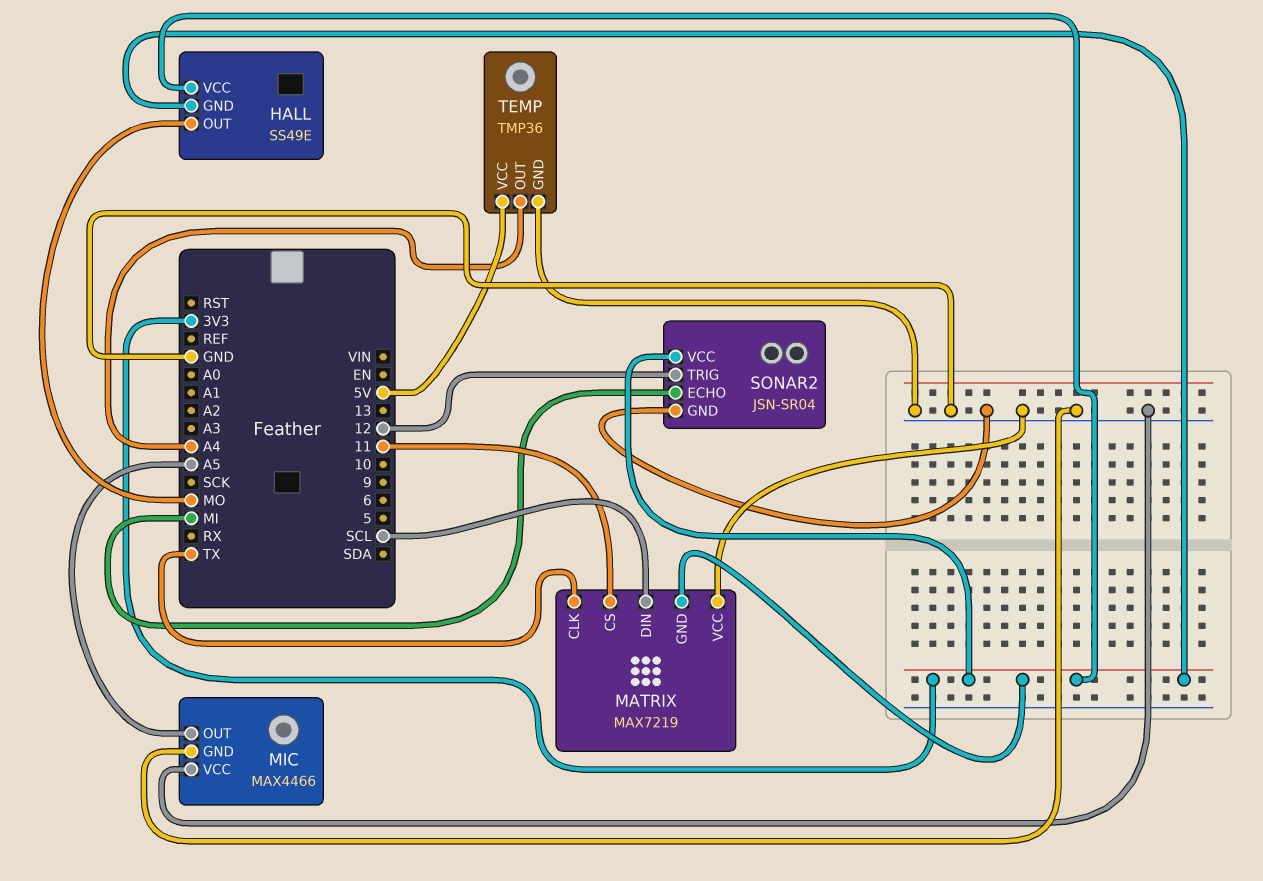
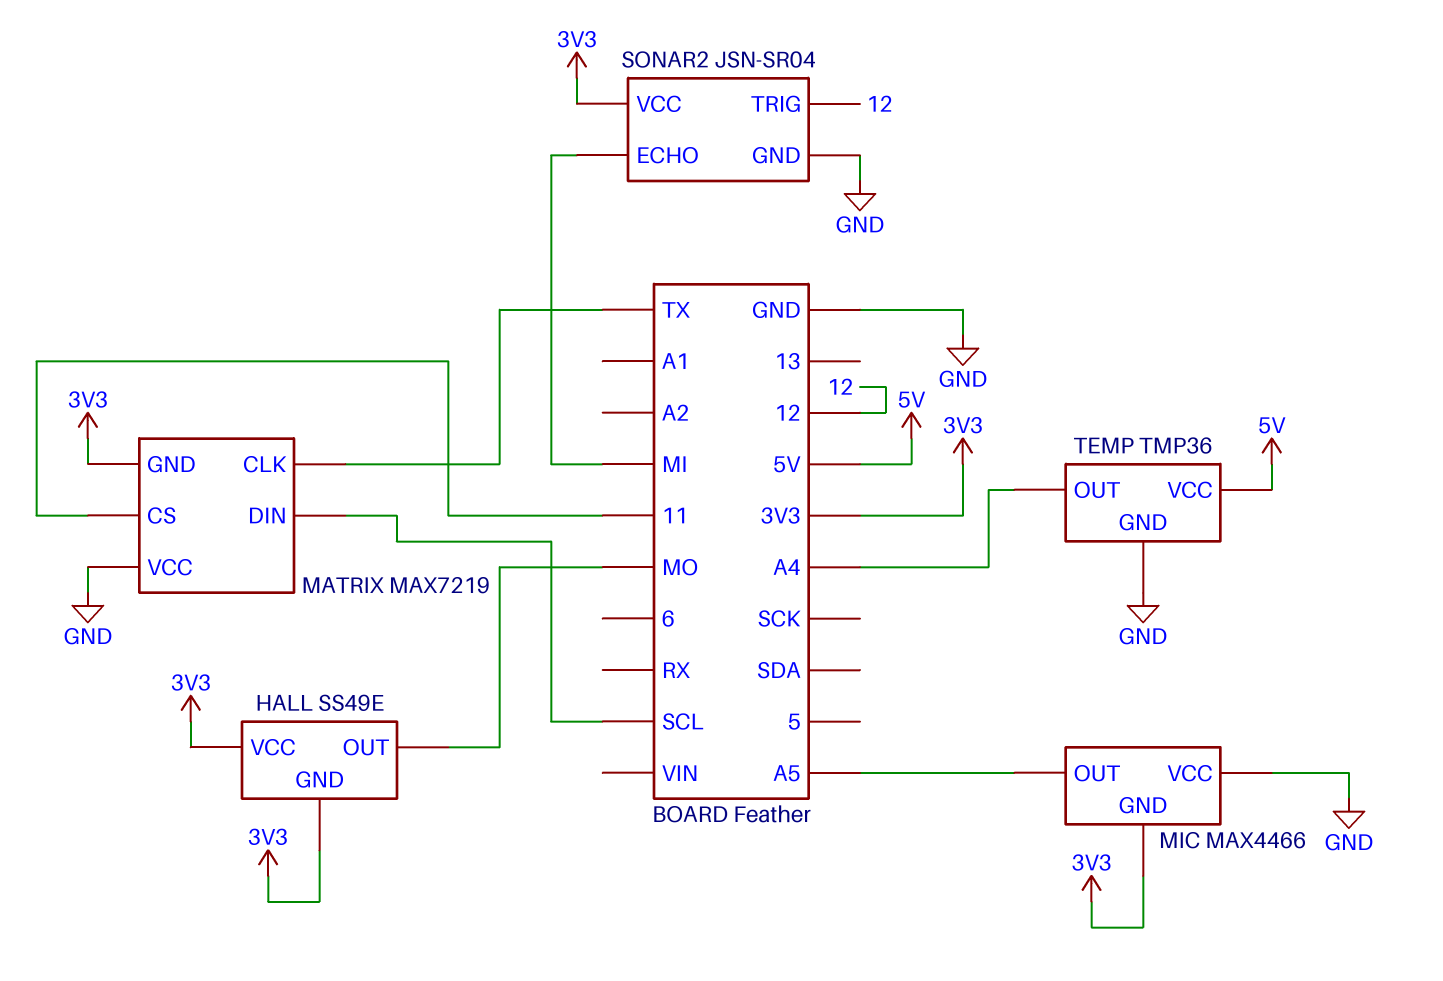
MIC pin GND: GND -> 3V3

